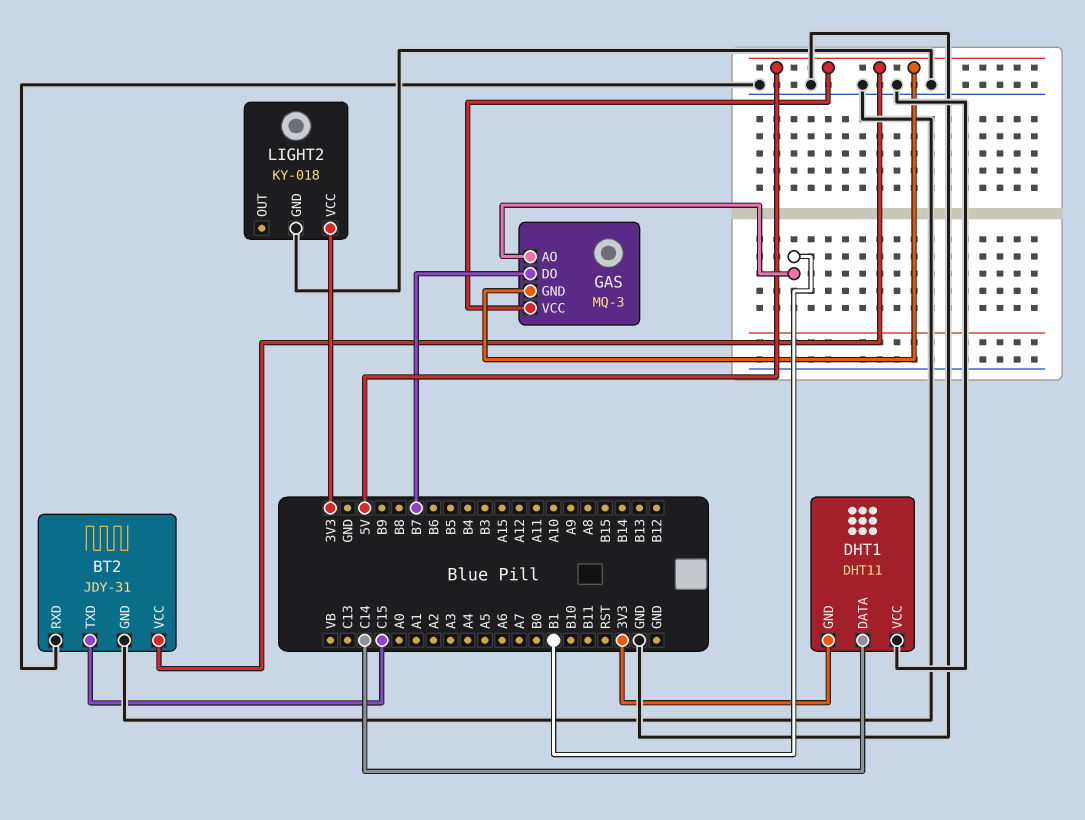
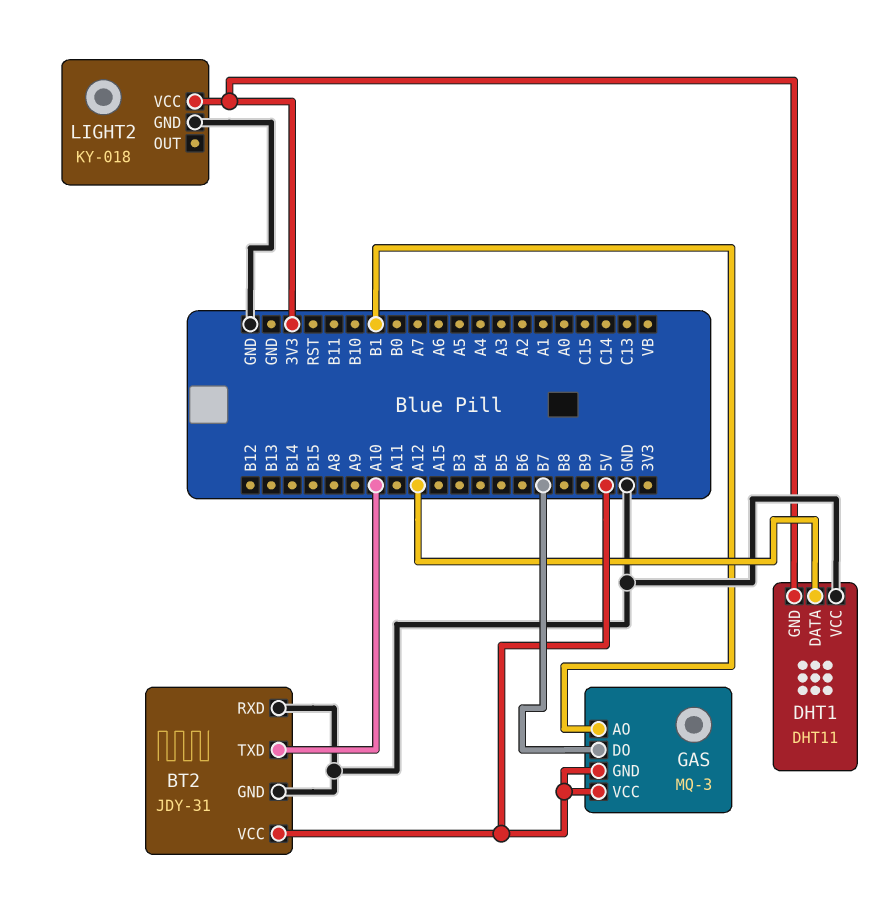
BT2 pin TXD: C15 -> A10
DHT1 pin DATA: C14 -> A12

